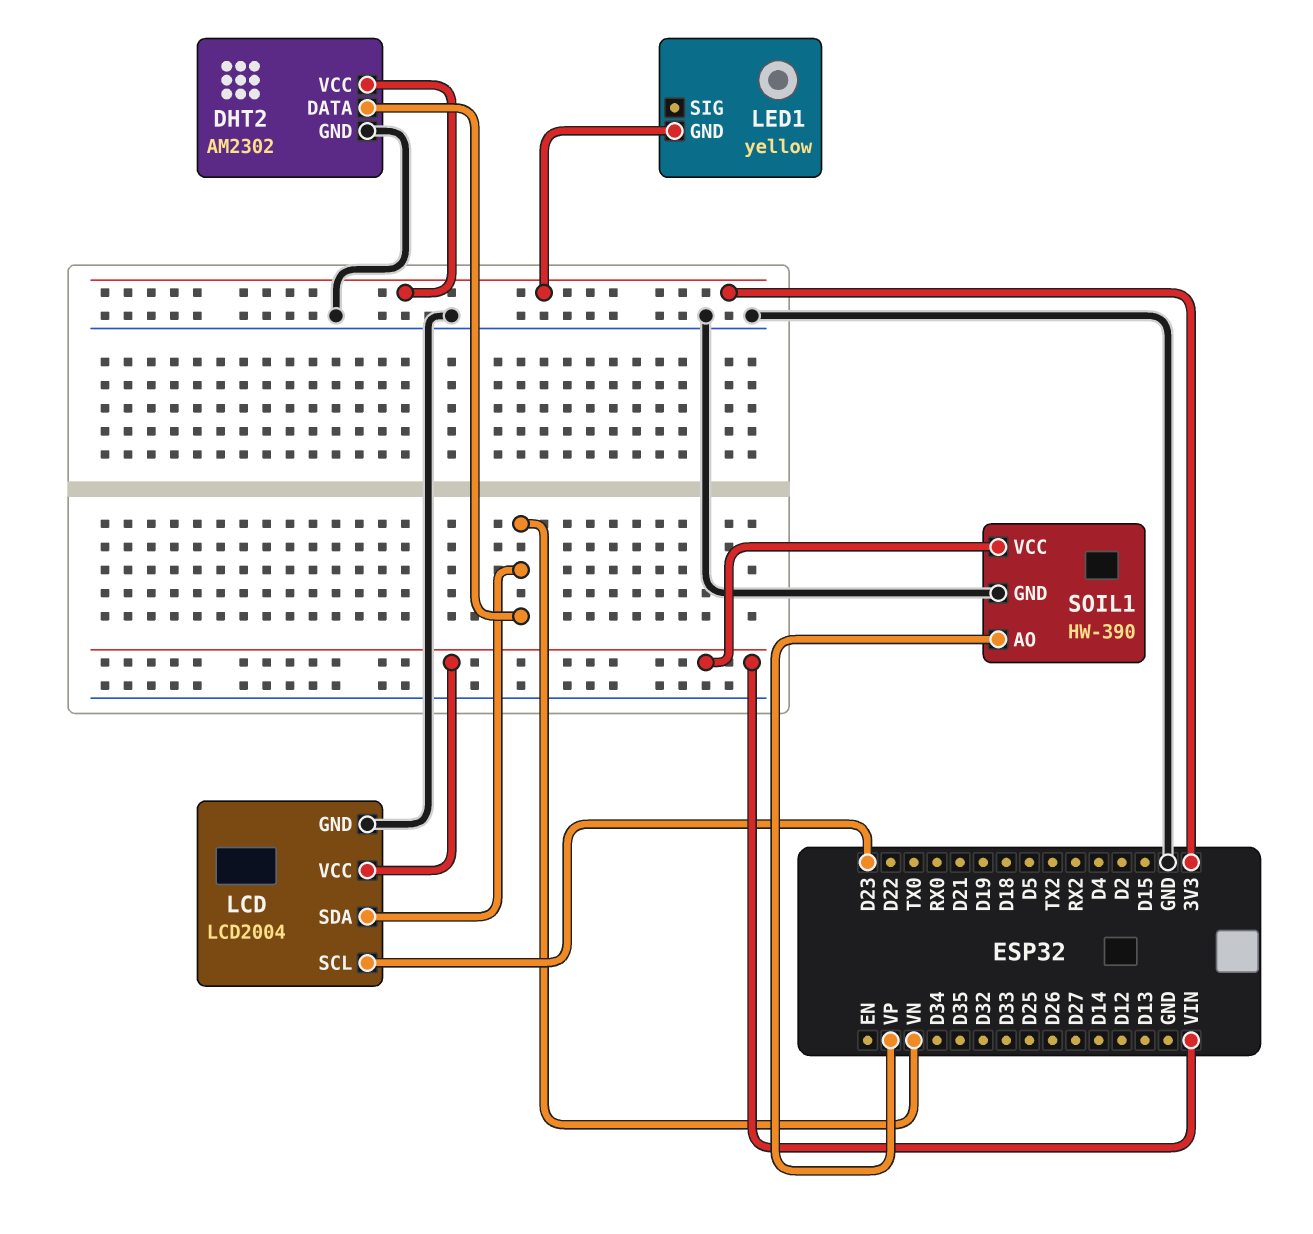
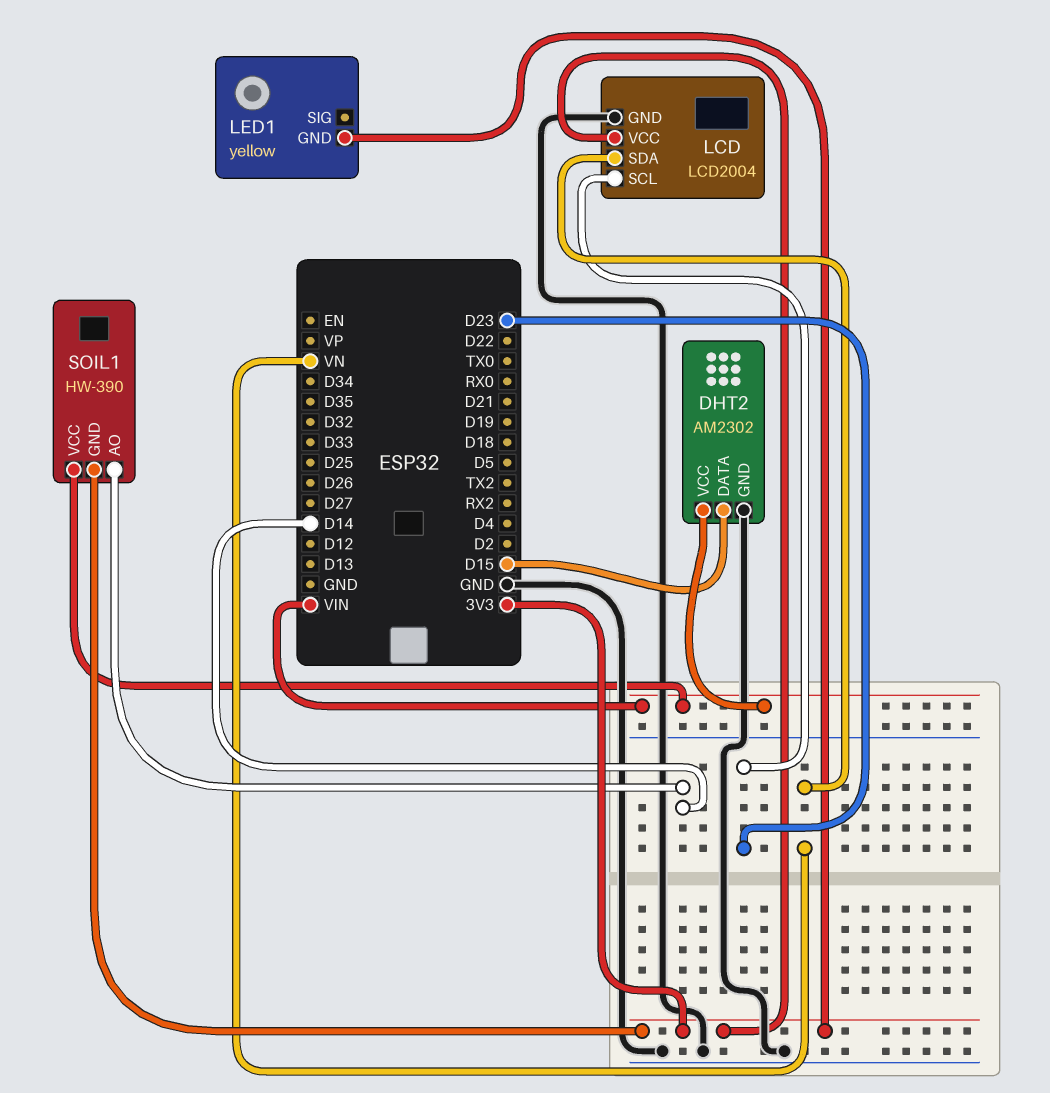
DHT2 pin DATA: VN -> D15
DHT2 pin VCC: 3V3 -> VIN
LCD pin VCC: VIN -> 3V3
SOIL1 pin AO: VP -> D14
SOIL1 pin GND: GND -> 3V3

